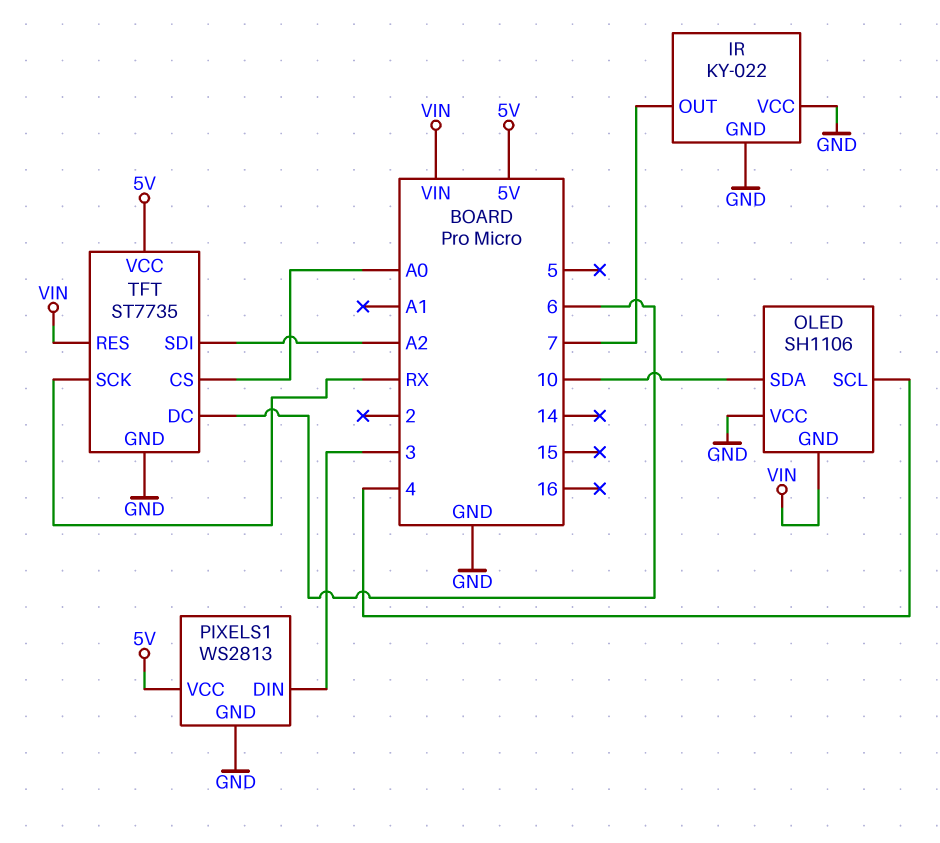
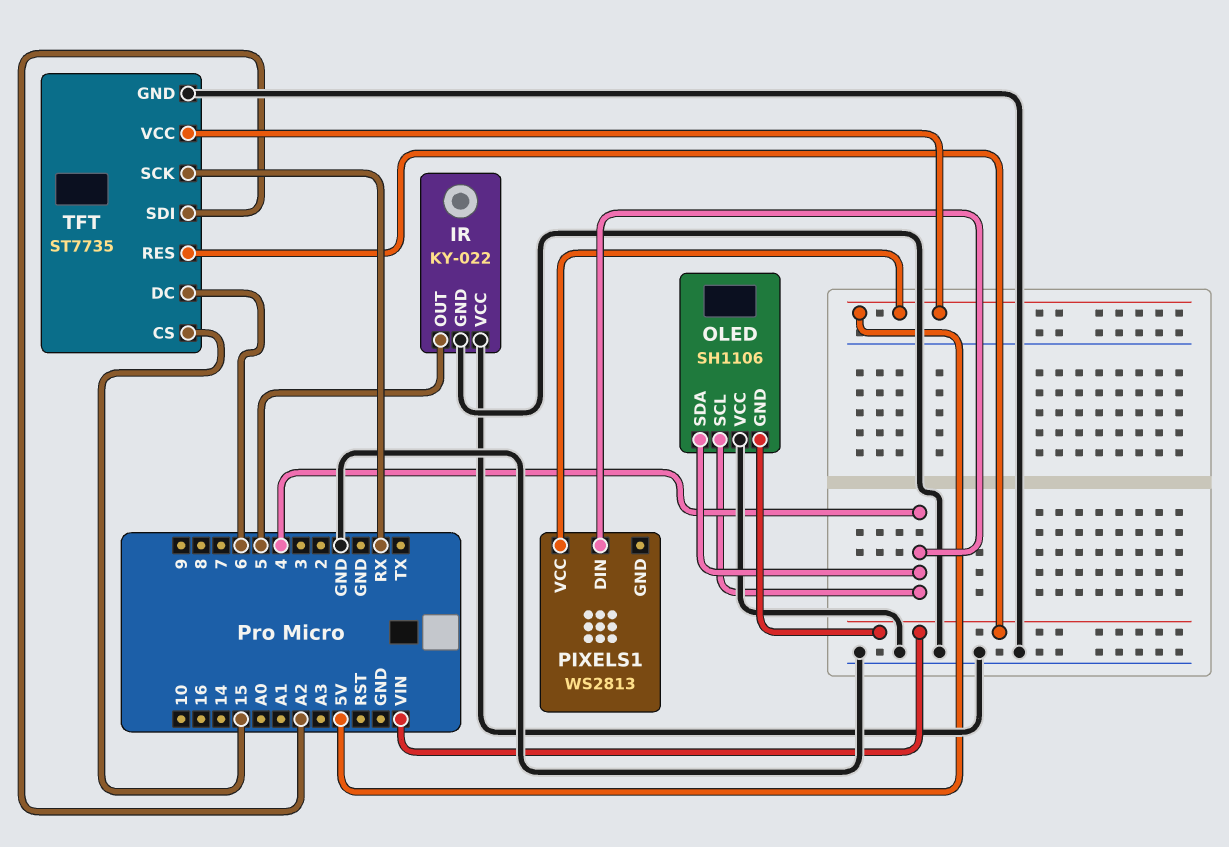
IR pin OUT: 7 -> 5
OLED pin SDA: 10 -> 4
PIXELS1 pin DIN: 3 -> 4
PIXELS1 pin GND: GND -> none
TFT pin CS: A0 -> 15

